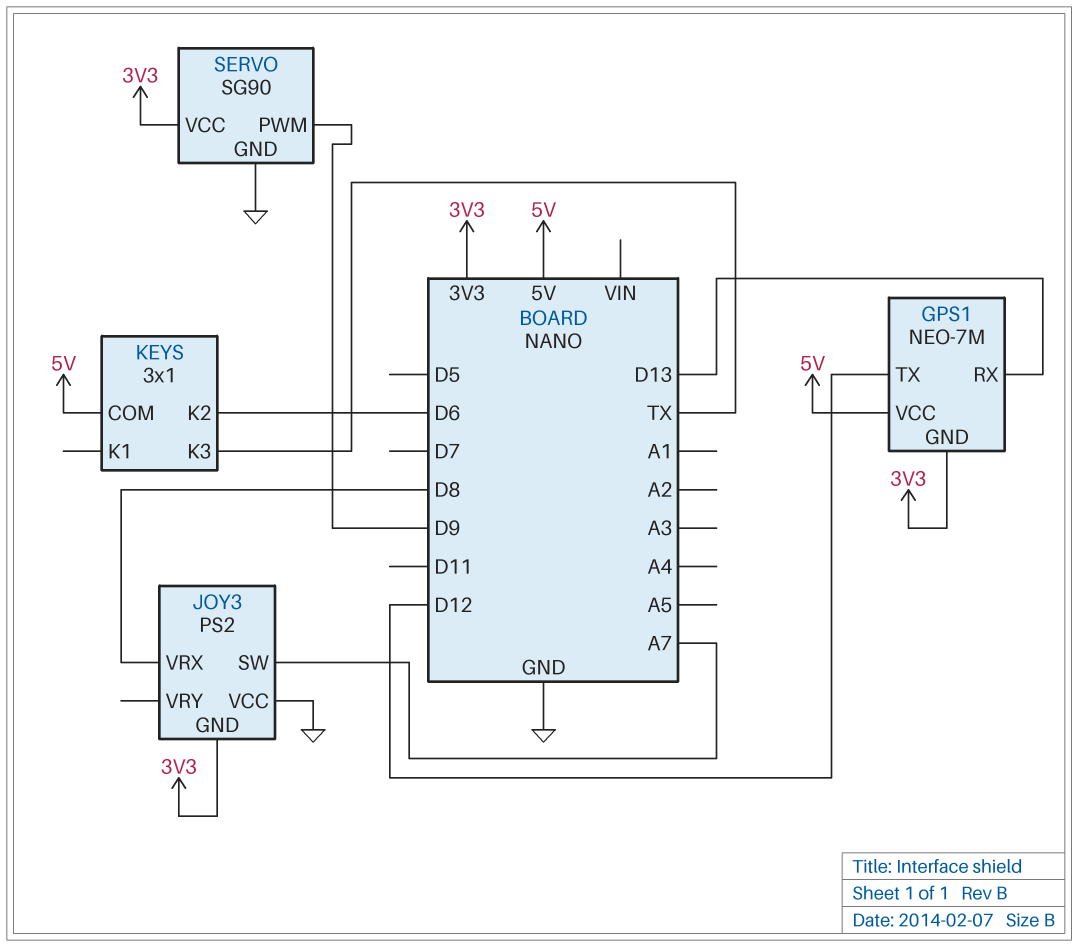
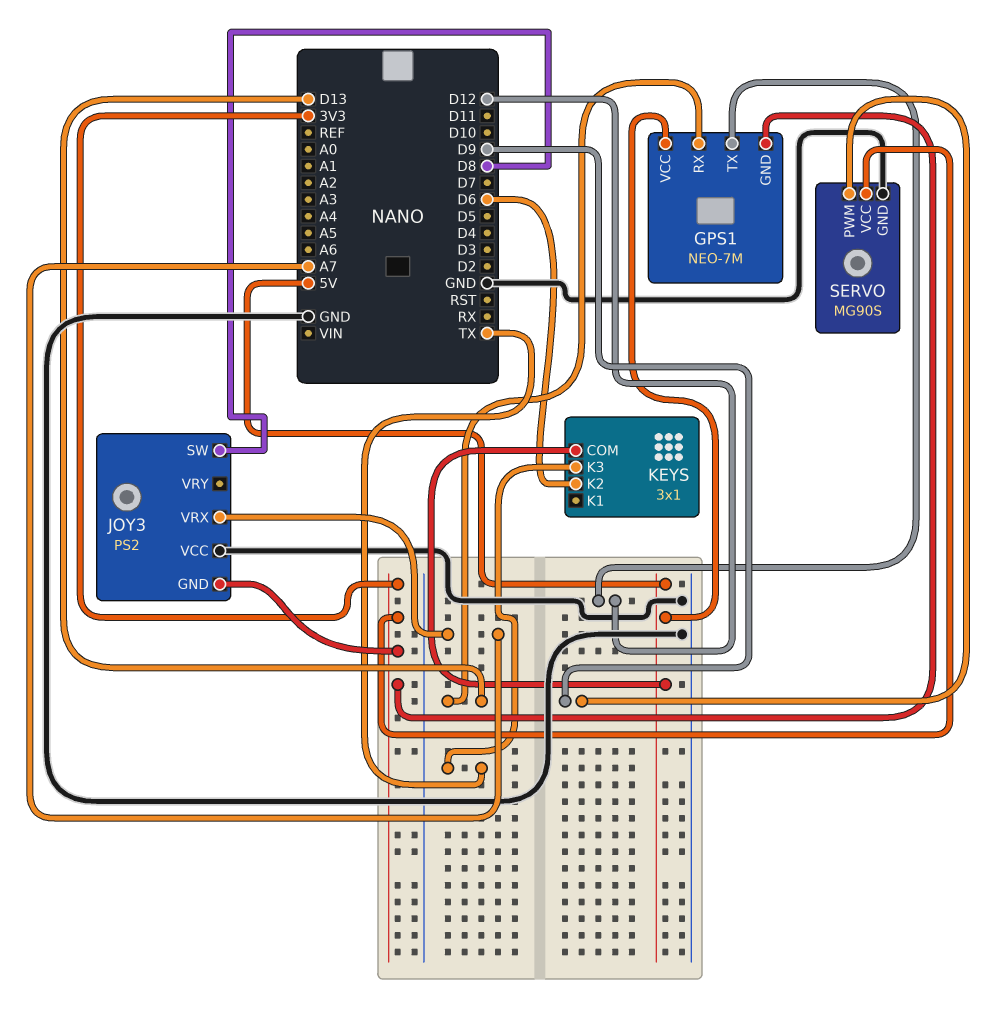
JOY3 pin SW: A7 -> D8
JOY3 pin VRX: D8 -> A7
SERVO: SG90 -> MG90S

